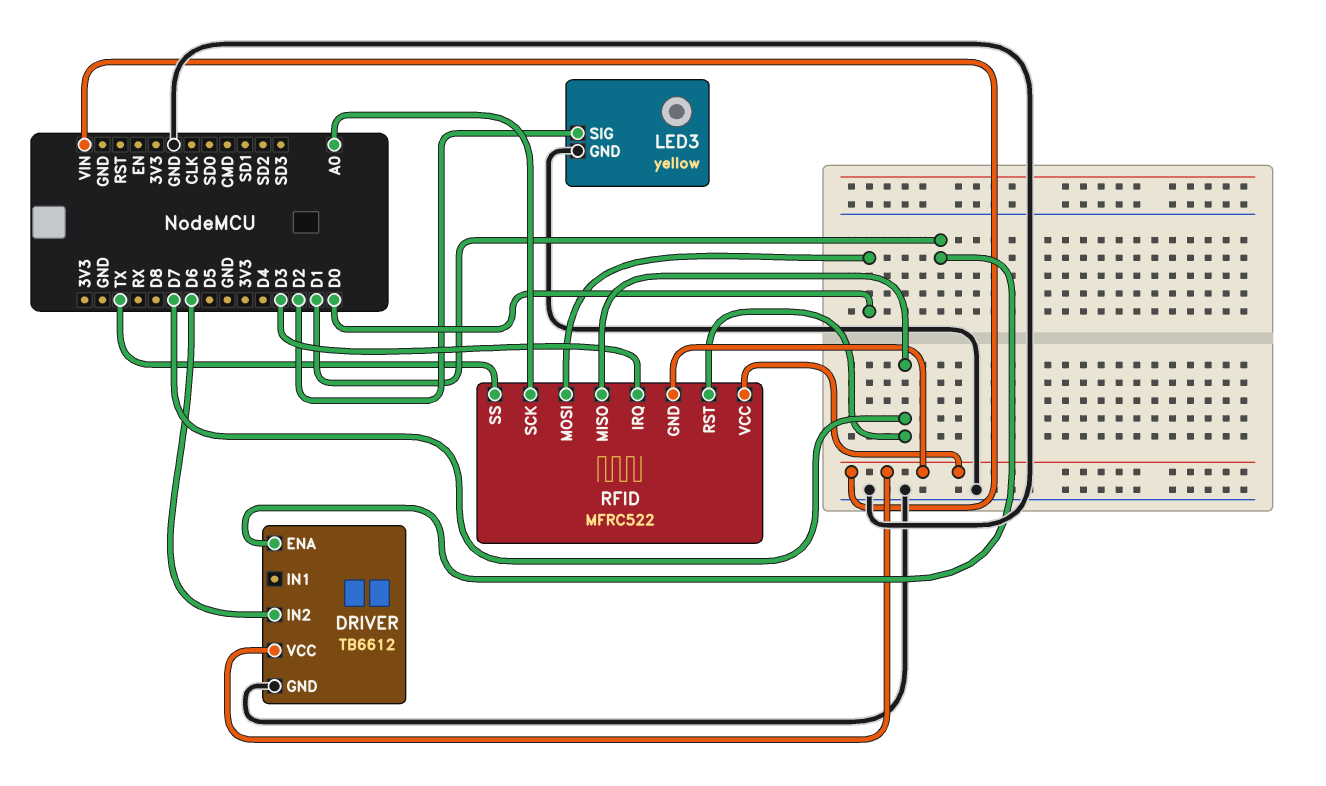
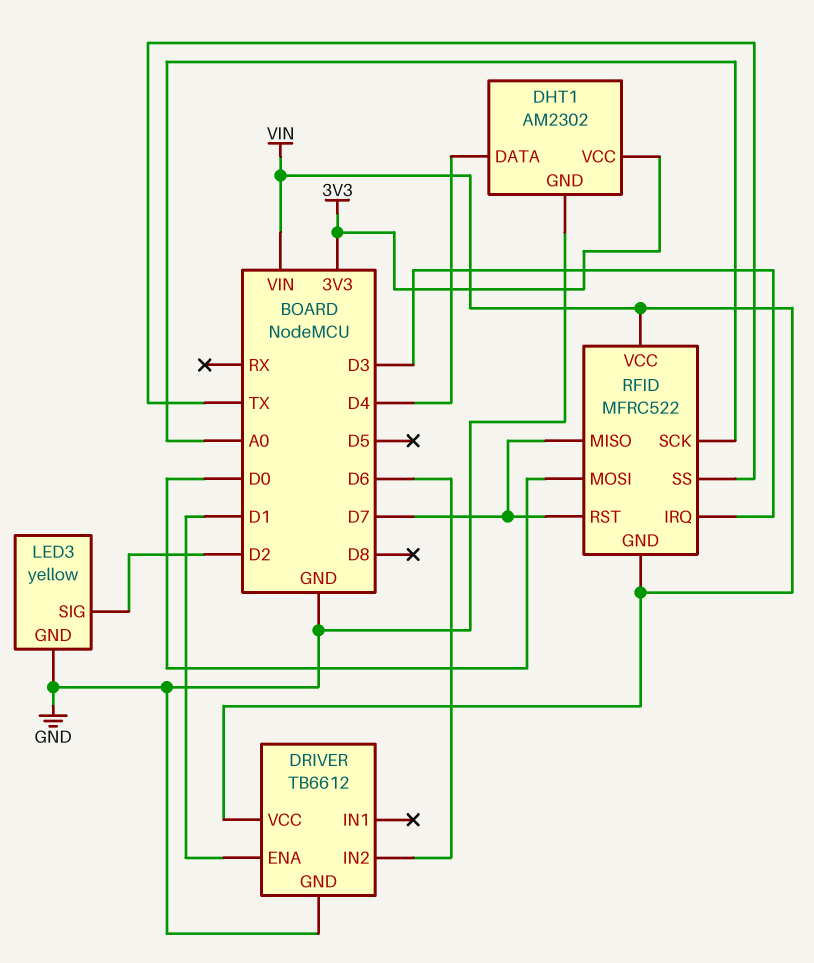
DHT1: none -> AM2302
DHT1 pin DATA: none -> D4
DHT1 pin GND: none -> GND
DHT1 pin VCC: none -> 3V3

